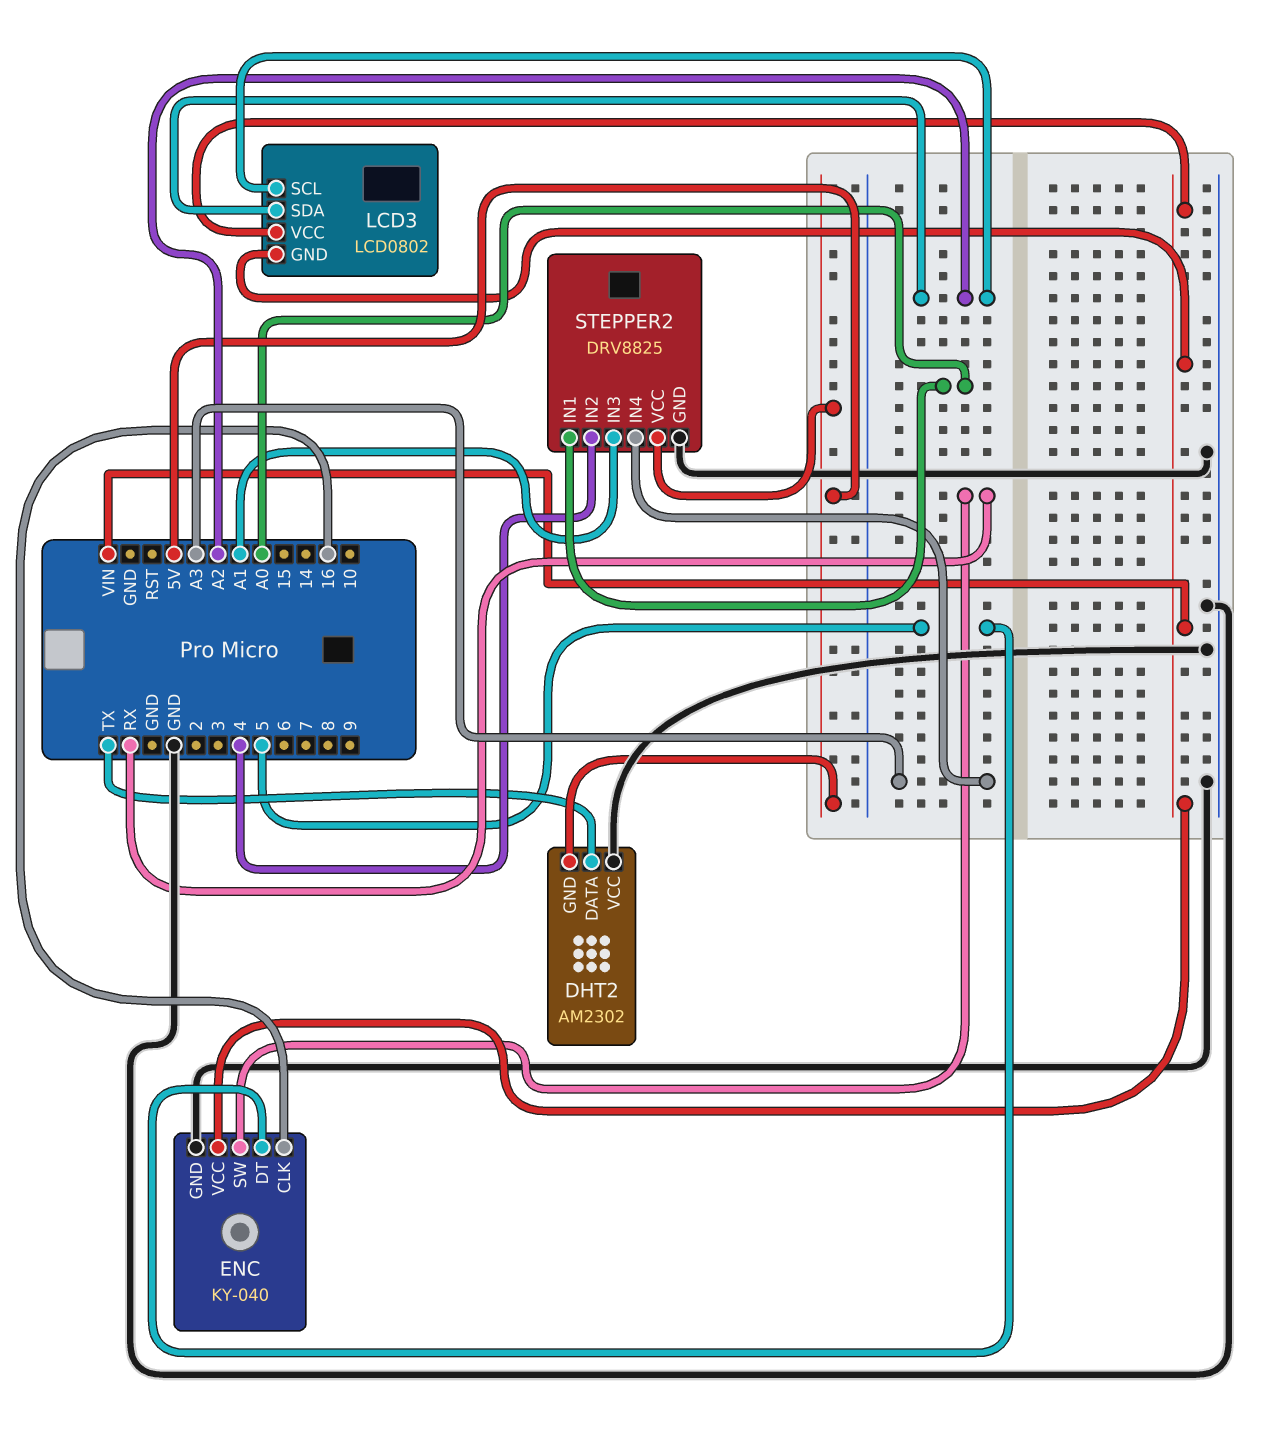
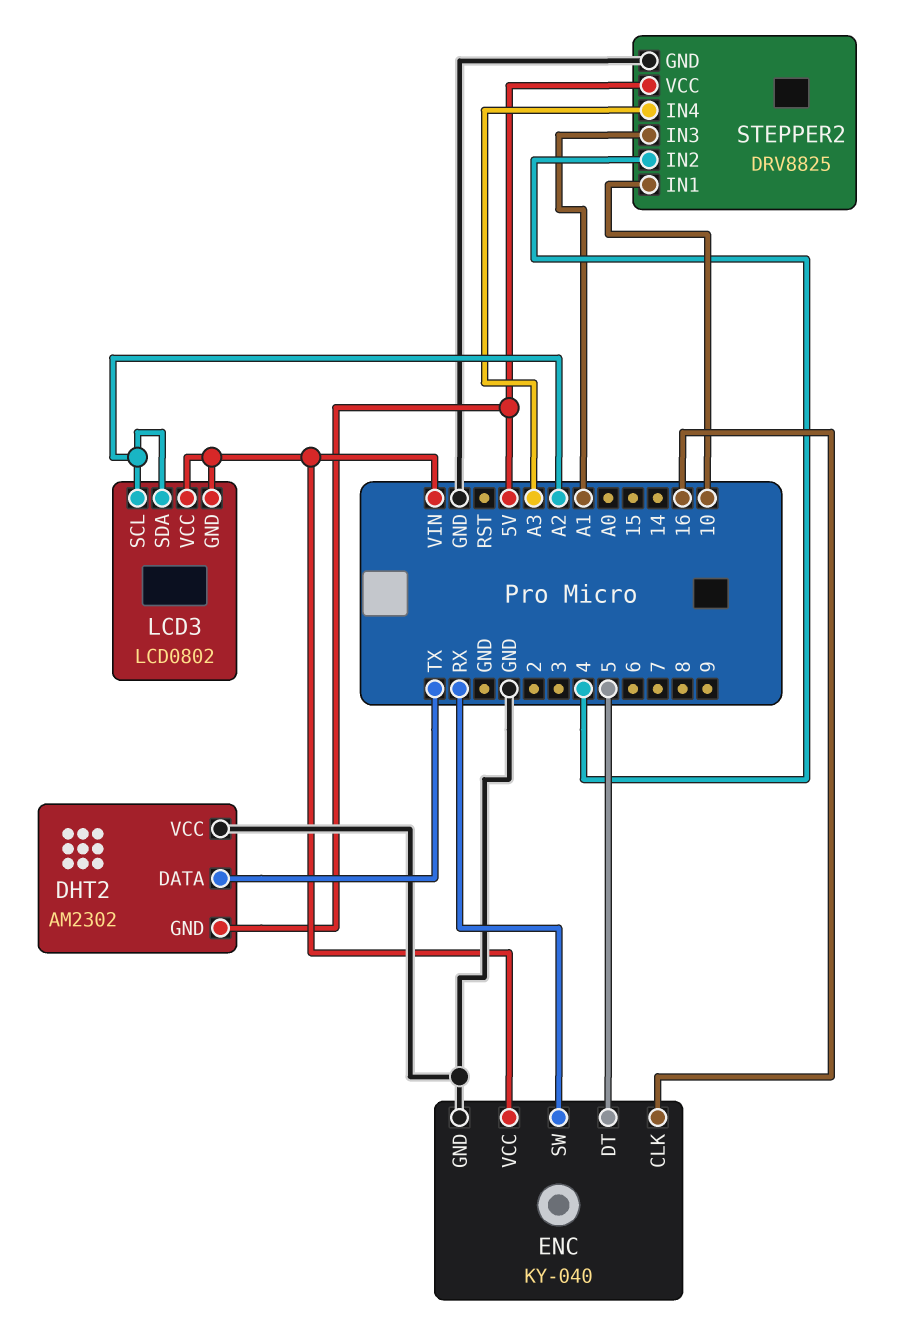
STEPPER2 pin IN1: A0 -> 10

